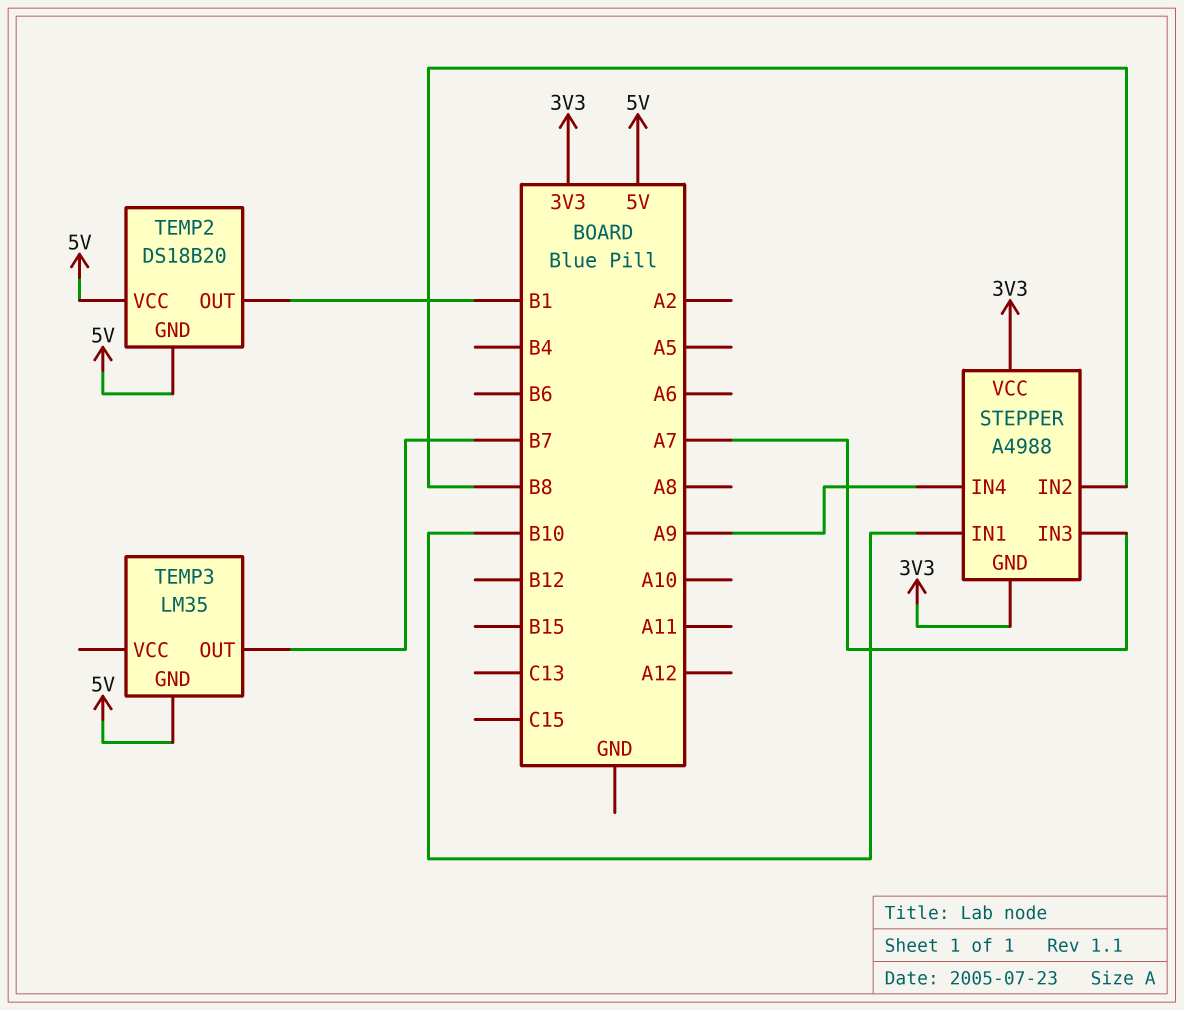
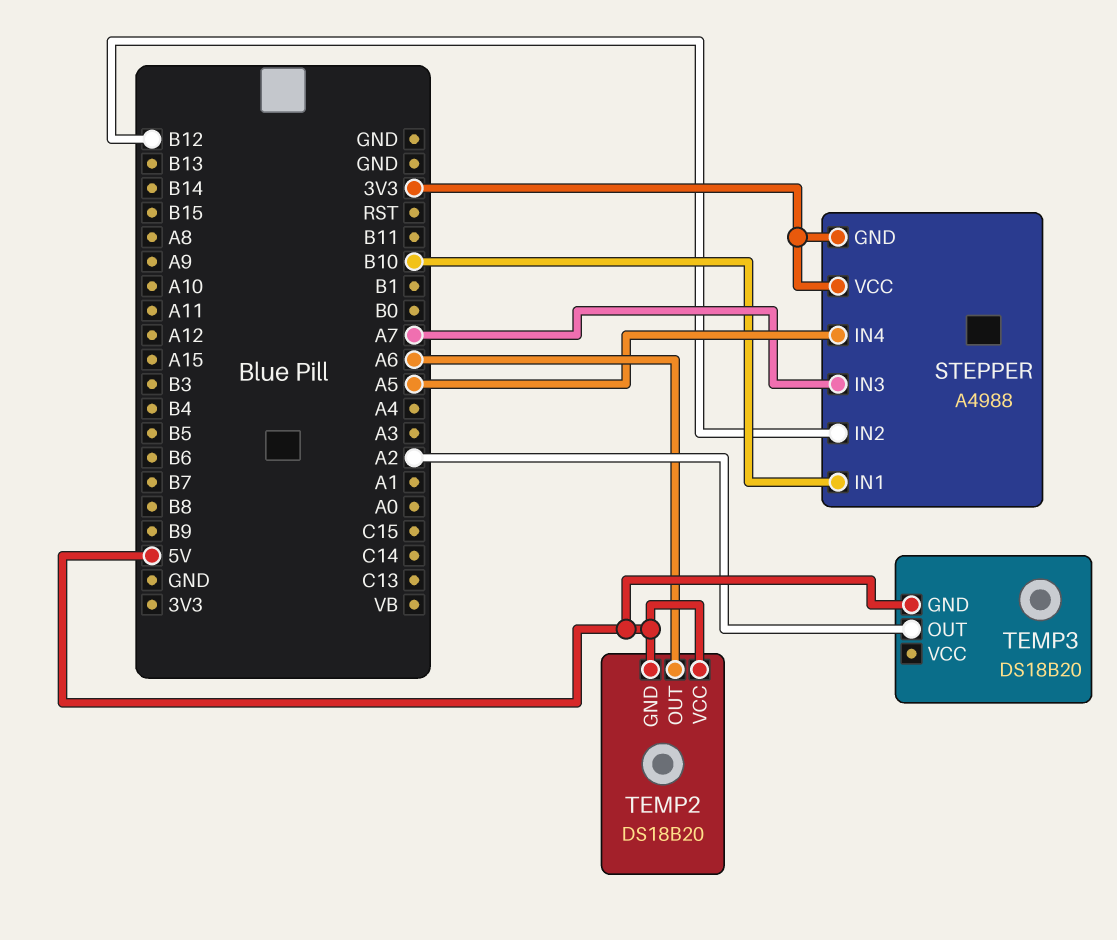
STEPPER pin IN2: B8 -> B12
STEPPER pin IN4: A9 -> A5
TEMP2 pin OUT: B1 -> A6
TEMP3: LM35 -> DS18B20
TEMP3 pin OUT: B7 -> A2

